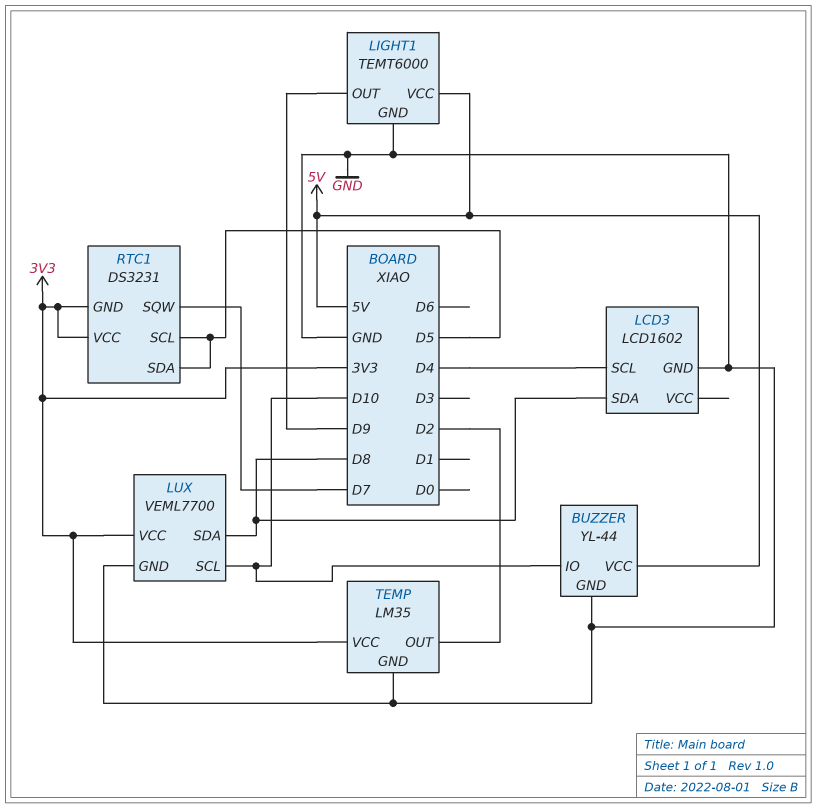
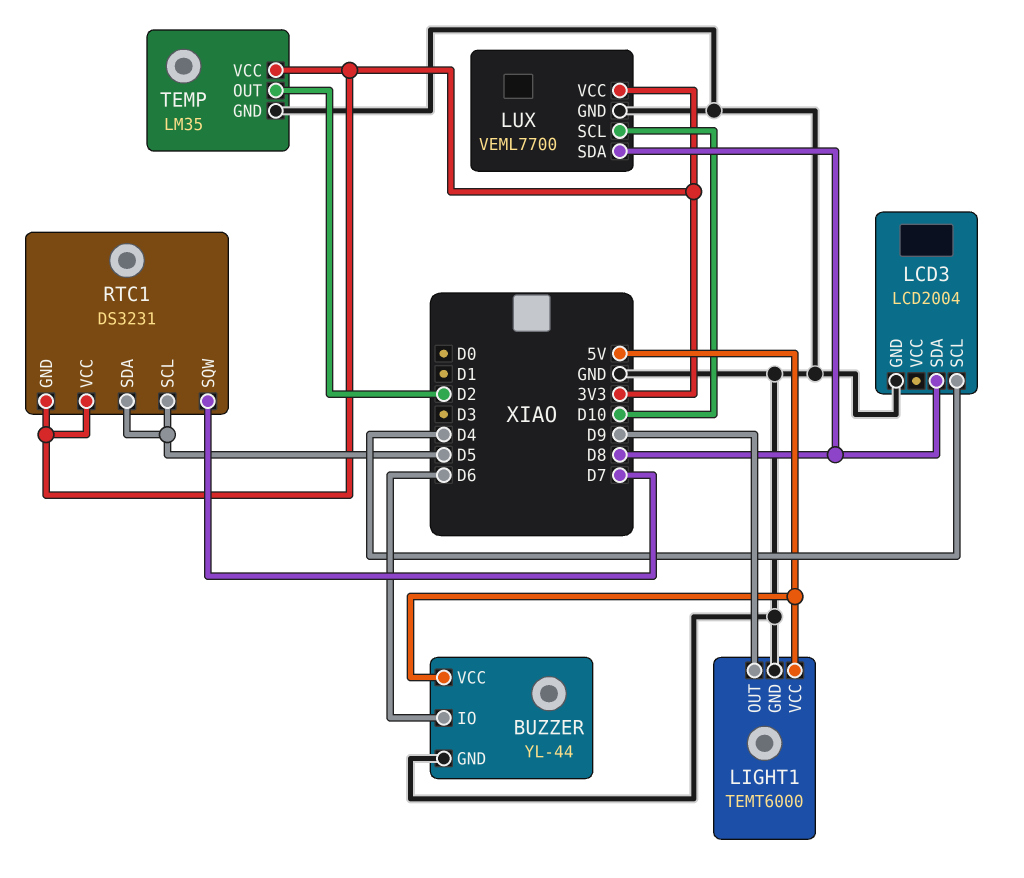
BUZZER pin IO: D10 -> D6
LCD3: LCD1602 -> LCD2004

